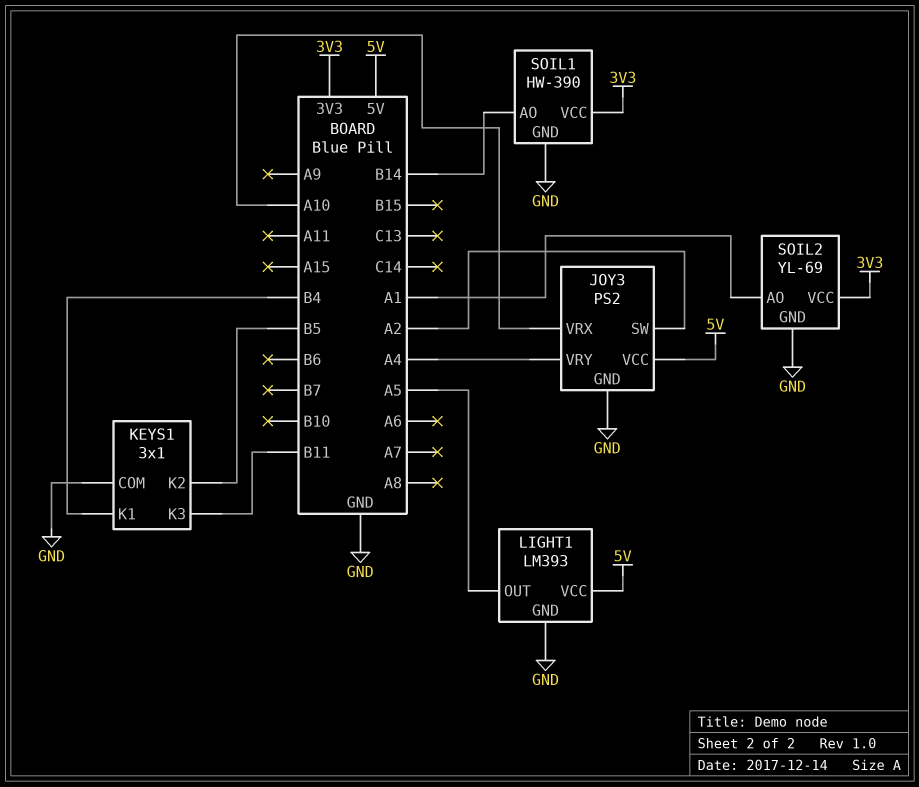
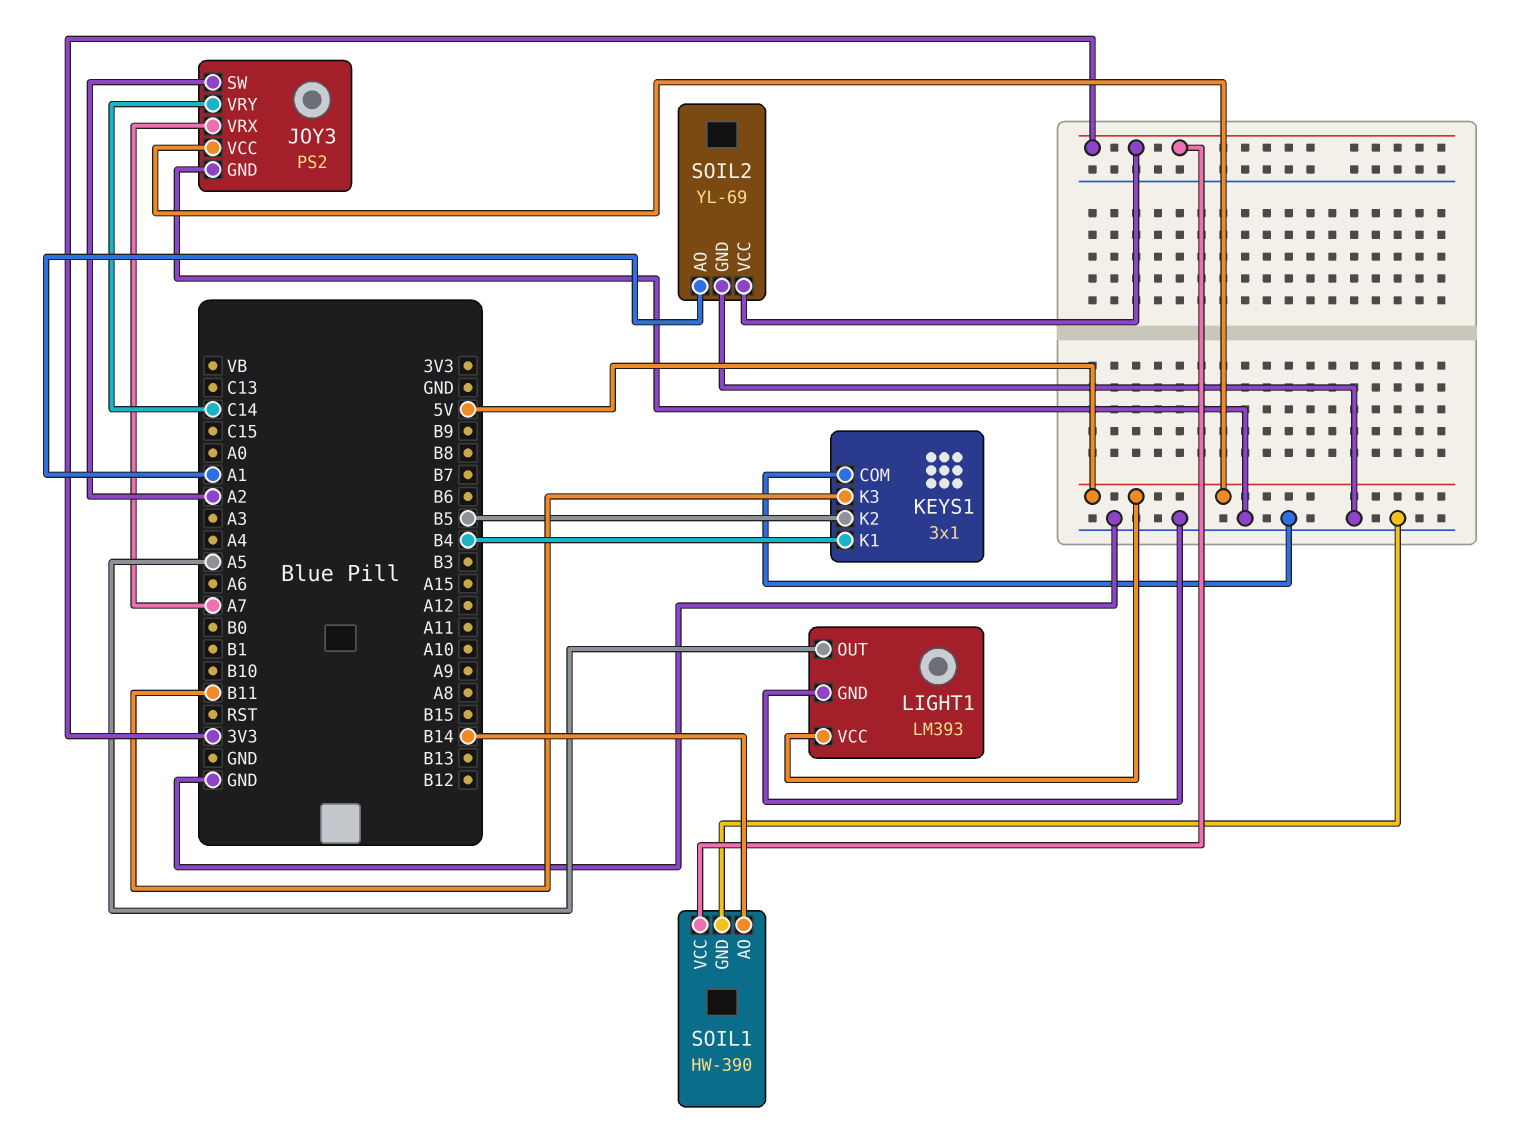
JOY3 pin VRX: A10 -> A7
JOY3 pin VRY: A4 -> C14

